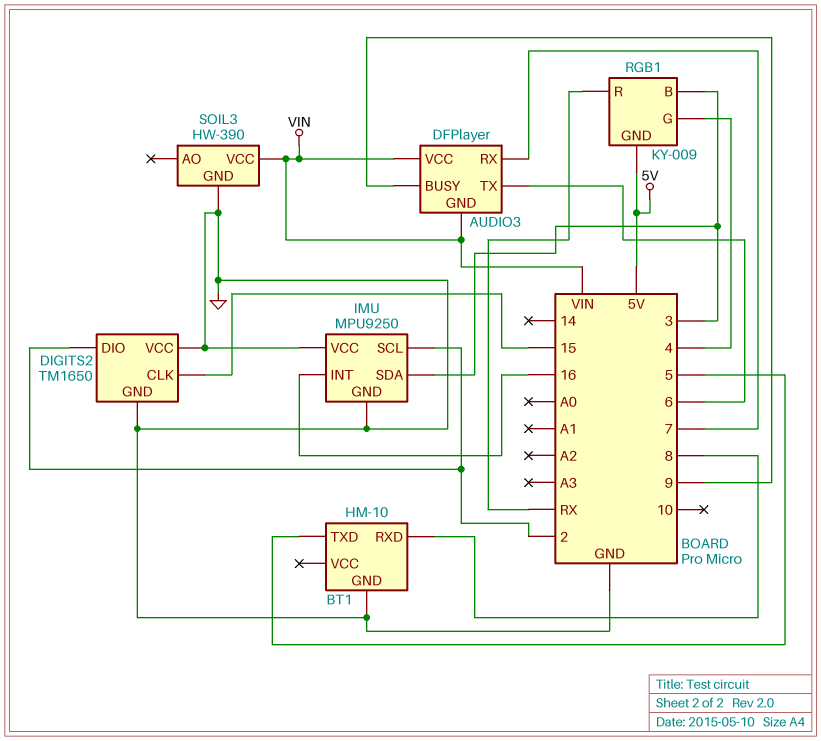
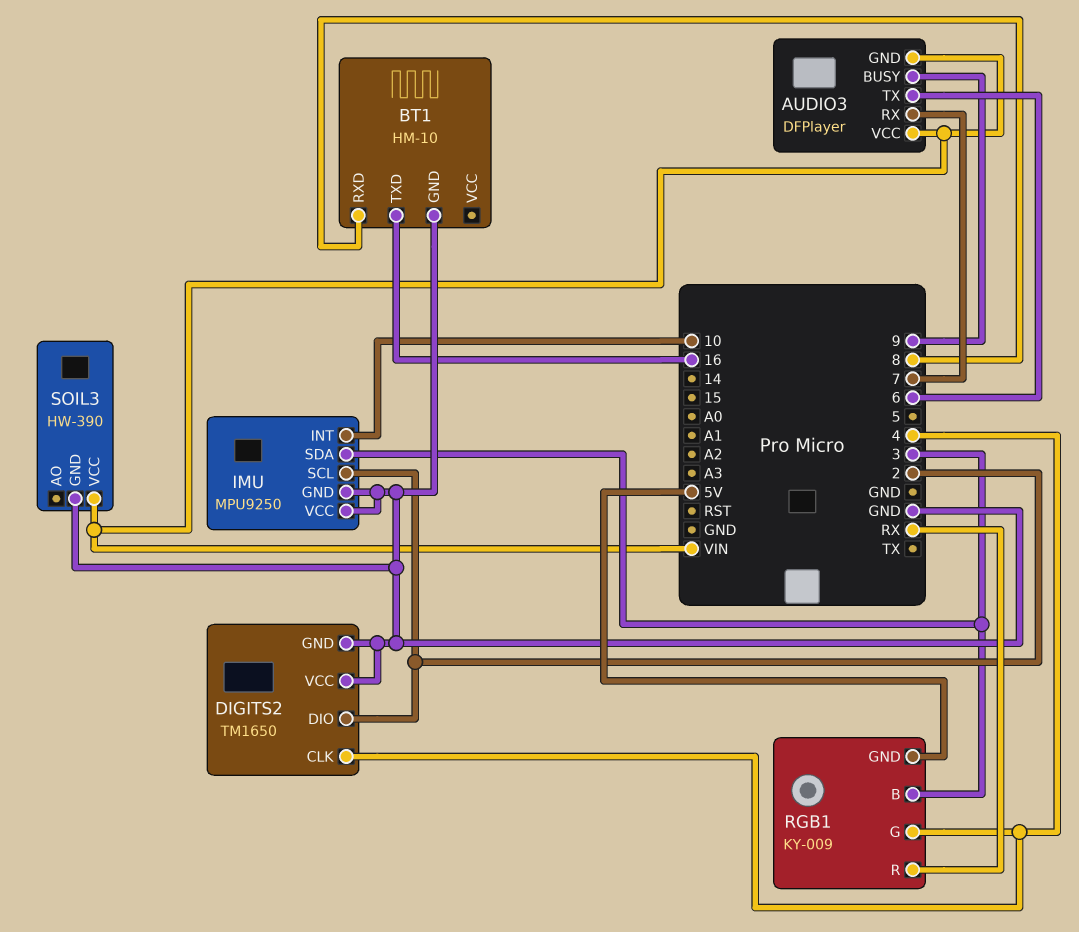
BT1 pin TXD: 5 -> 16
DIGITS2 pin CLK: 15 -> 4
IMU pin INT: 16 -> 10

